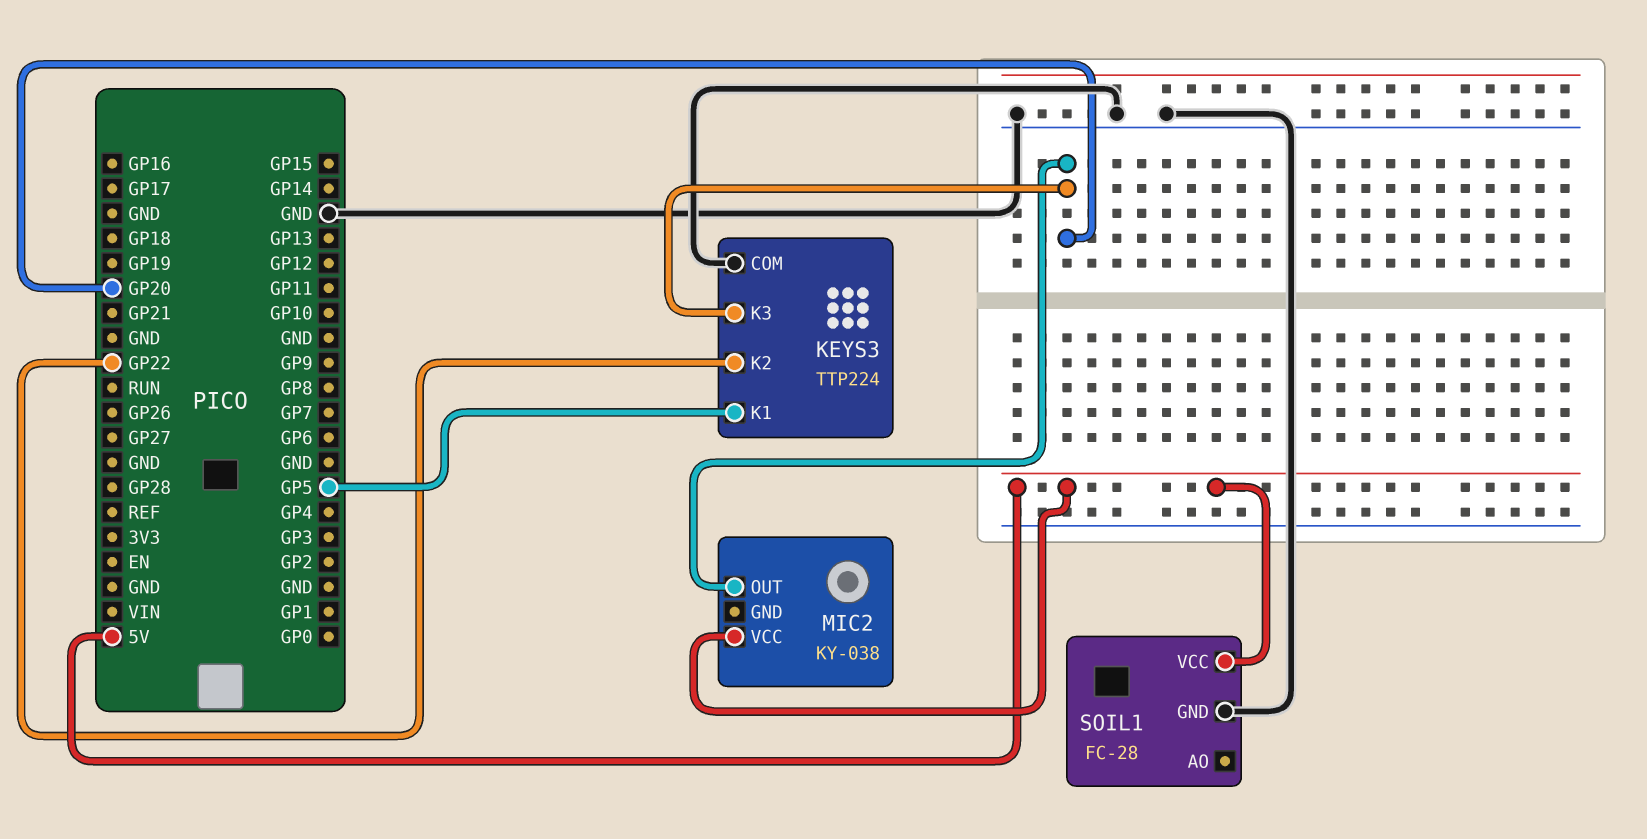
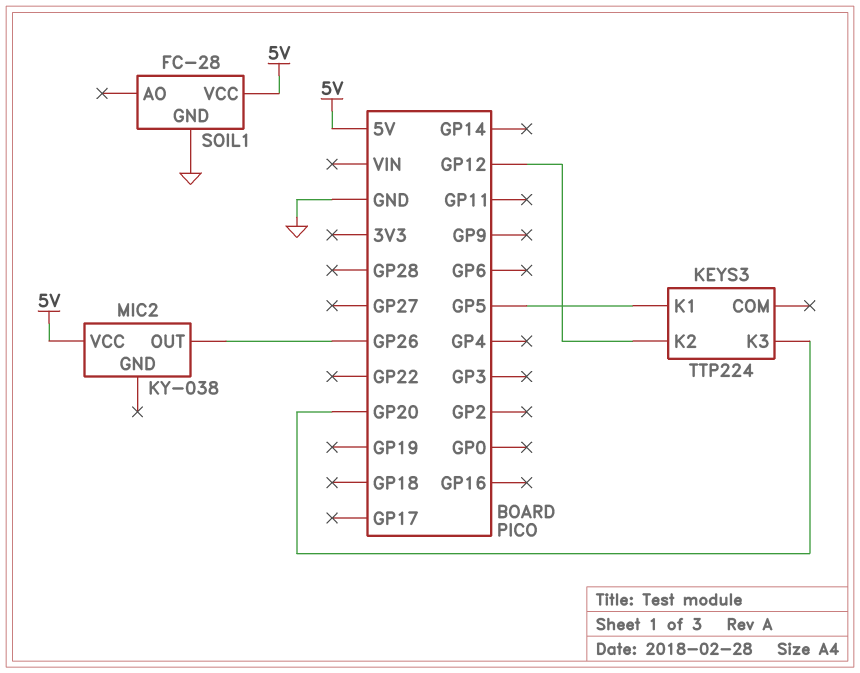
KEYS3 pin COM: GND -> none
KEYS3 pin K2: GP22 -> GP12
MIC2 pin OUT: GP20 -> GP26

